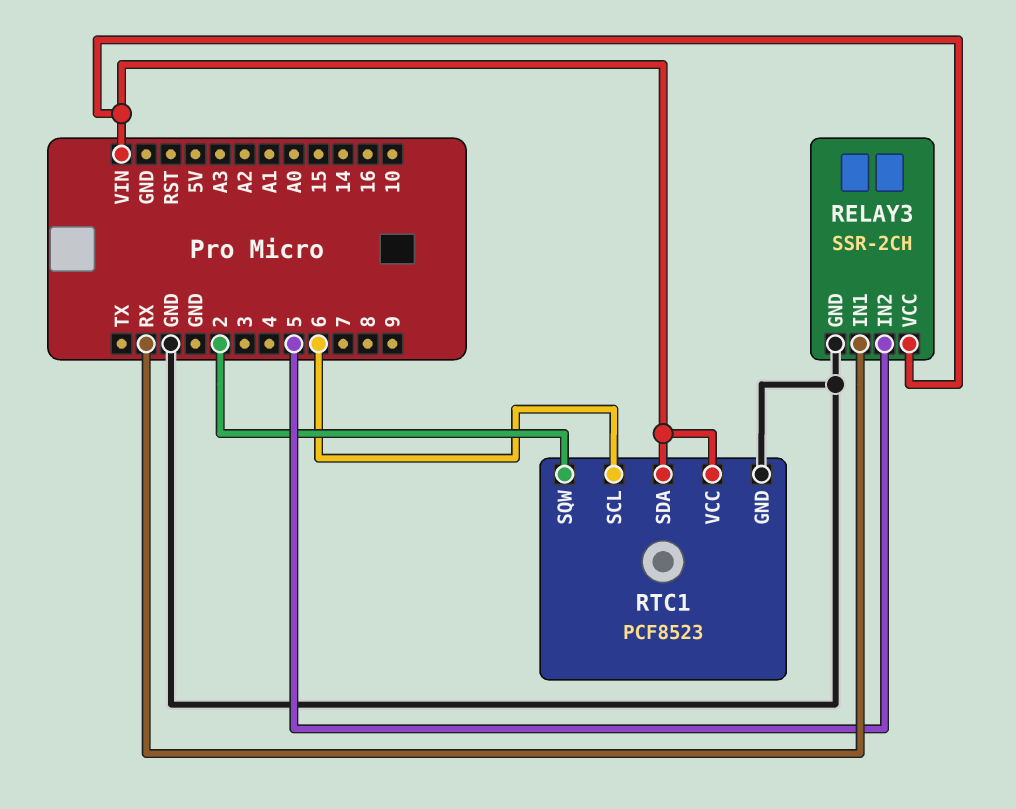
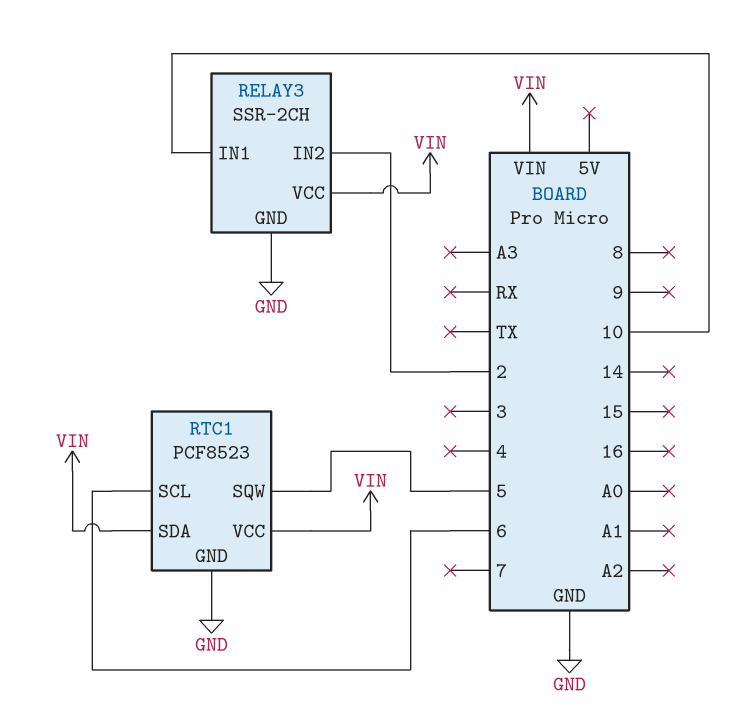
RELAY3 pin IN1: RX -> 10
RELAY3 pin IN2: 5 -> 2
RTC1 pin SQW: 2 -> 5

